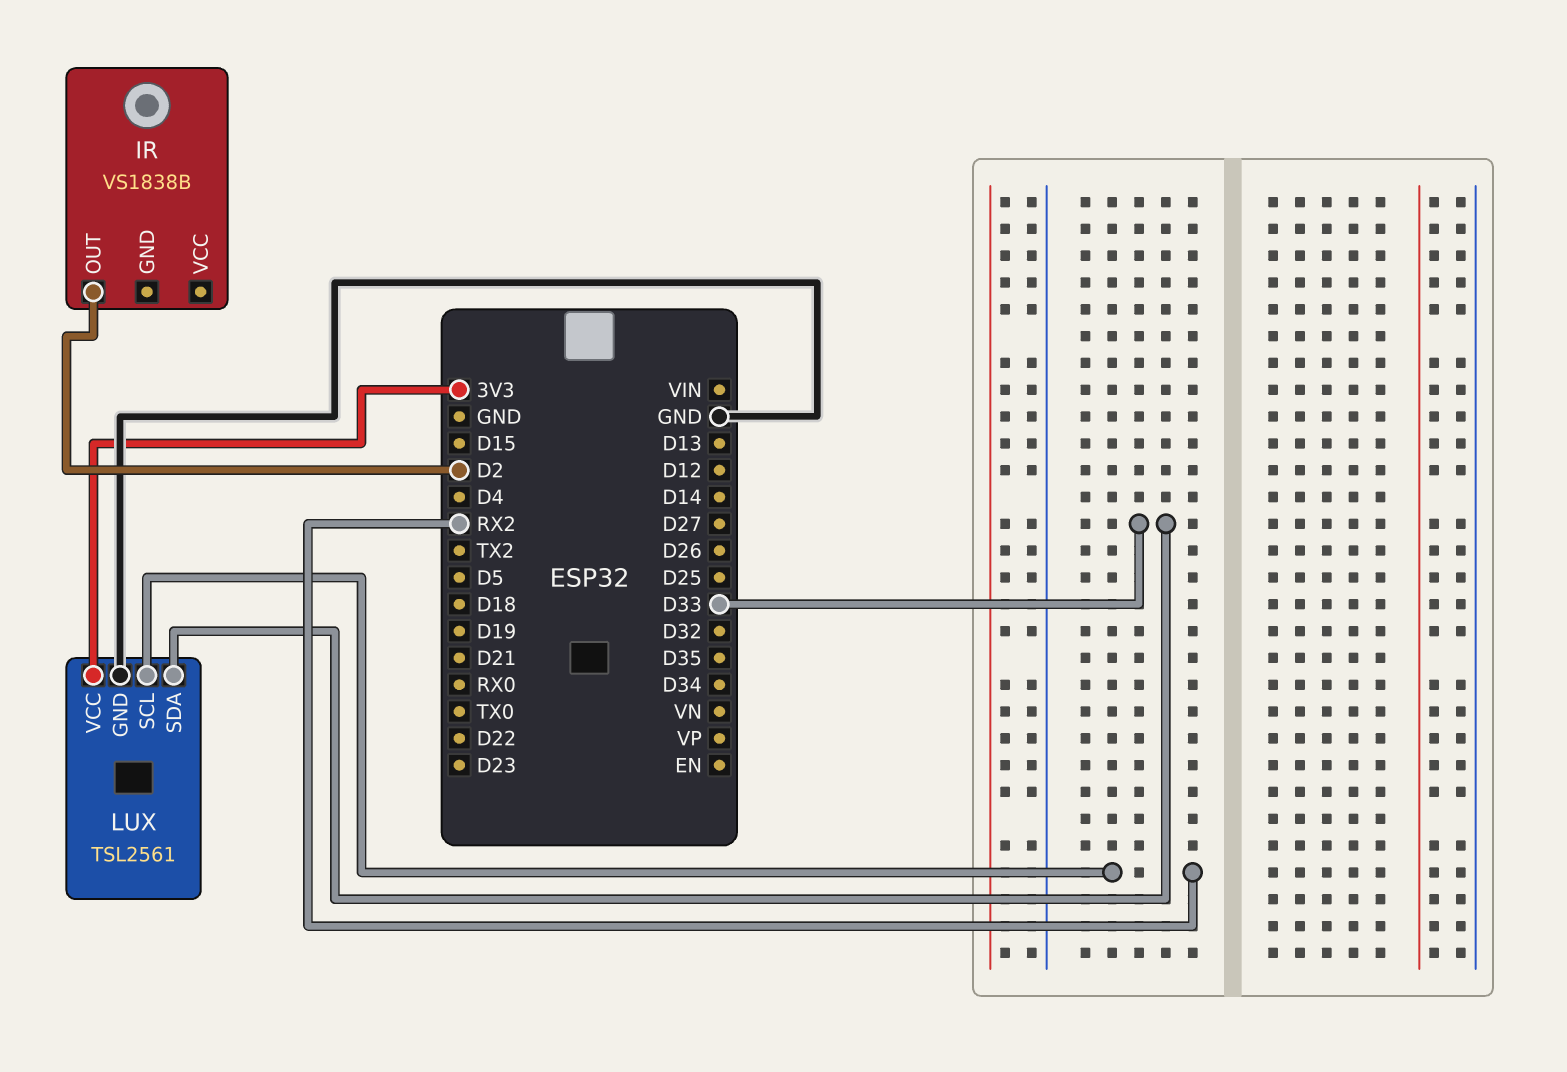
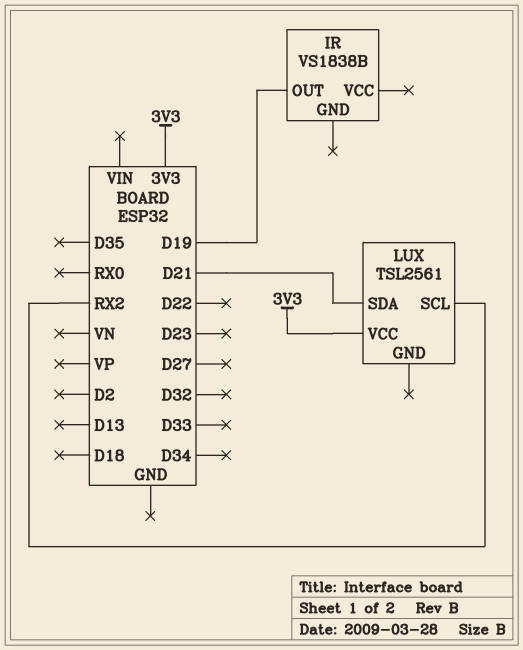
IR pin OUT: D2 -> D19
LUX pin GND: GND -> none
LUX pin SDA: D33 -> D21

